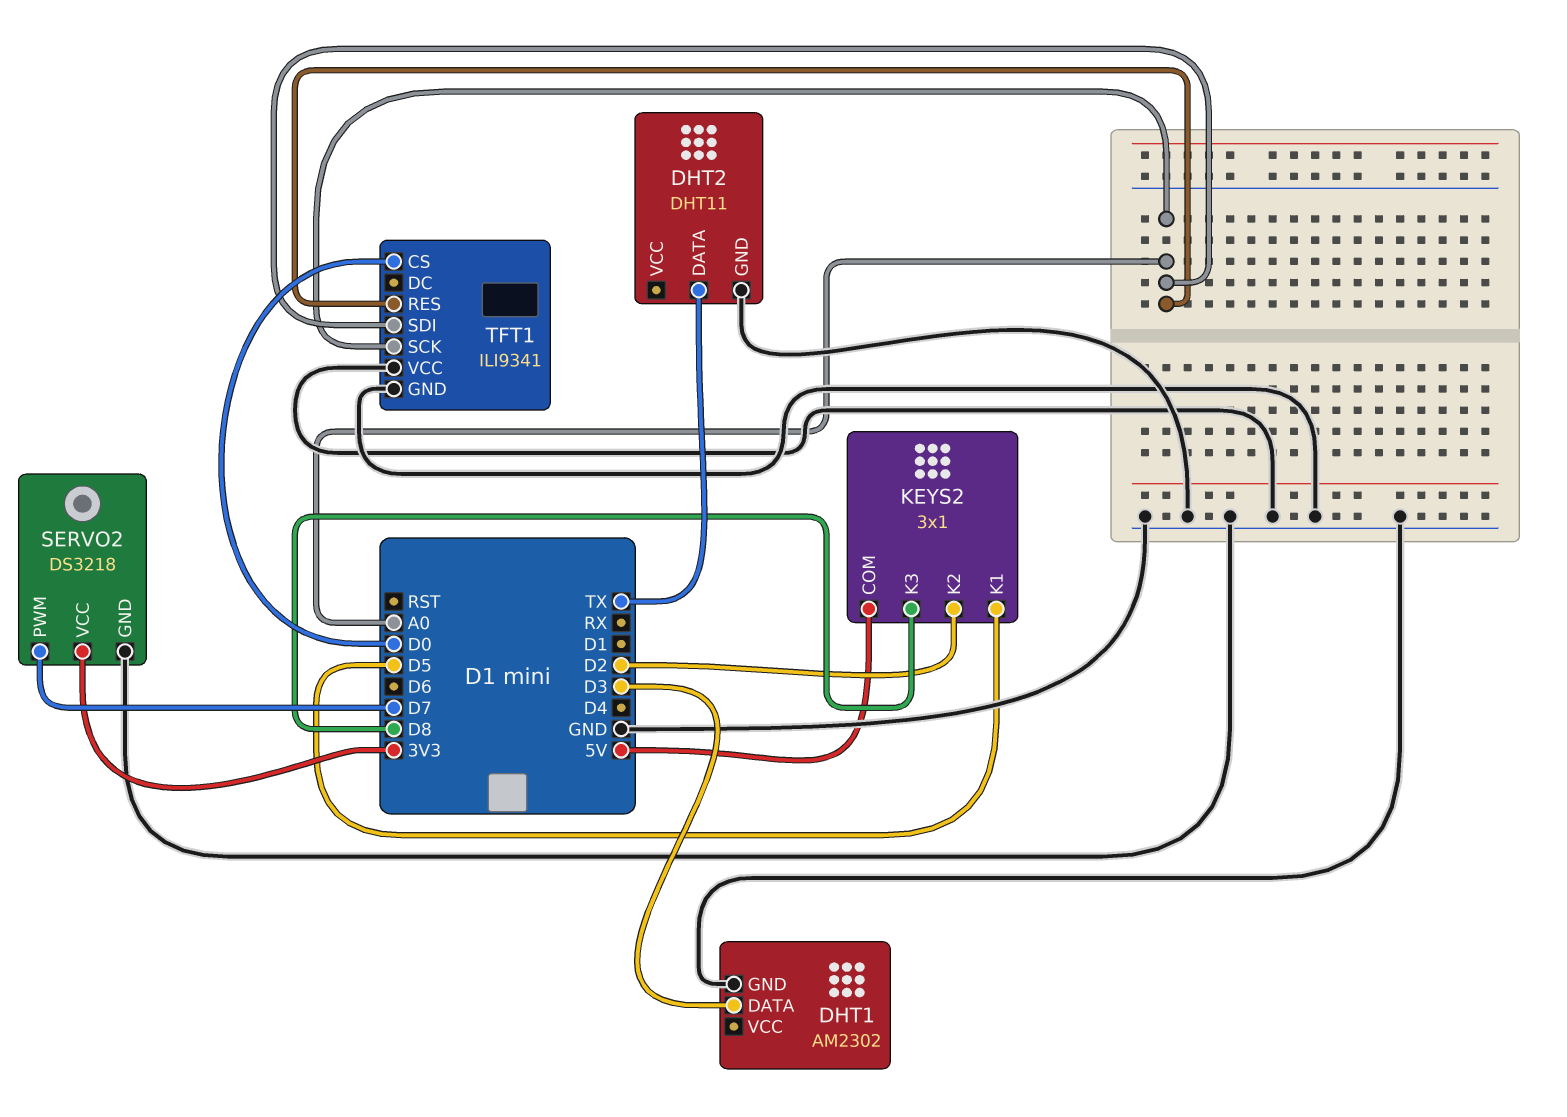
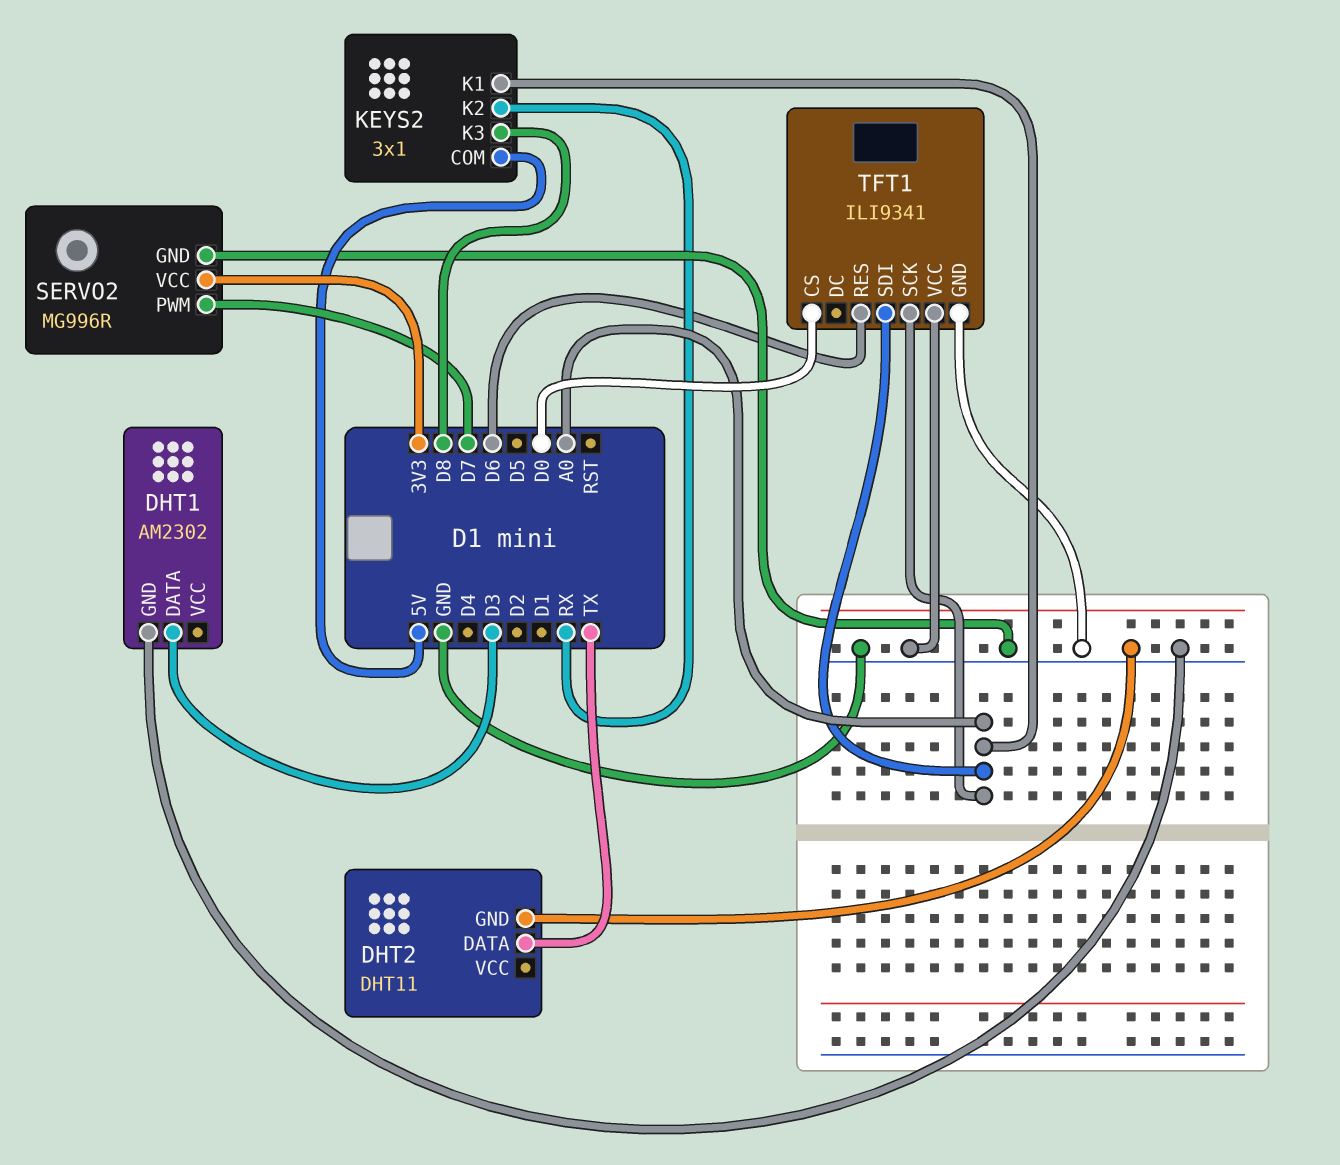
KEYS2 pin K1: D5 -> A0
KEYS2 pin K2: D2 -> RX
SERVO2: DS3218 -> MG996R
TFT1 pin RES: A0 -> D6

